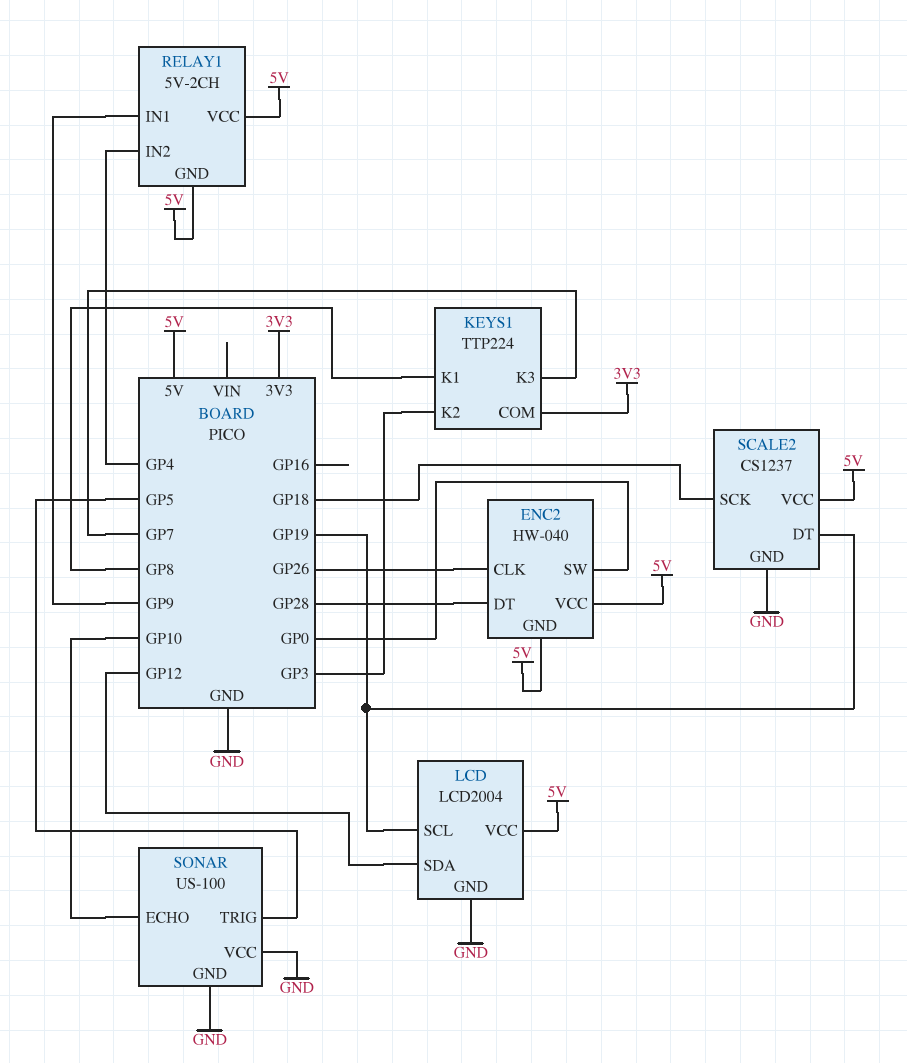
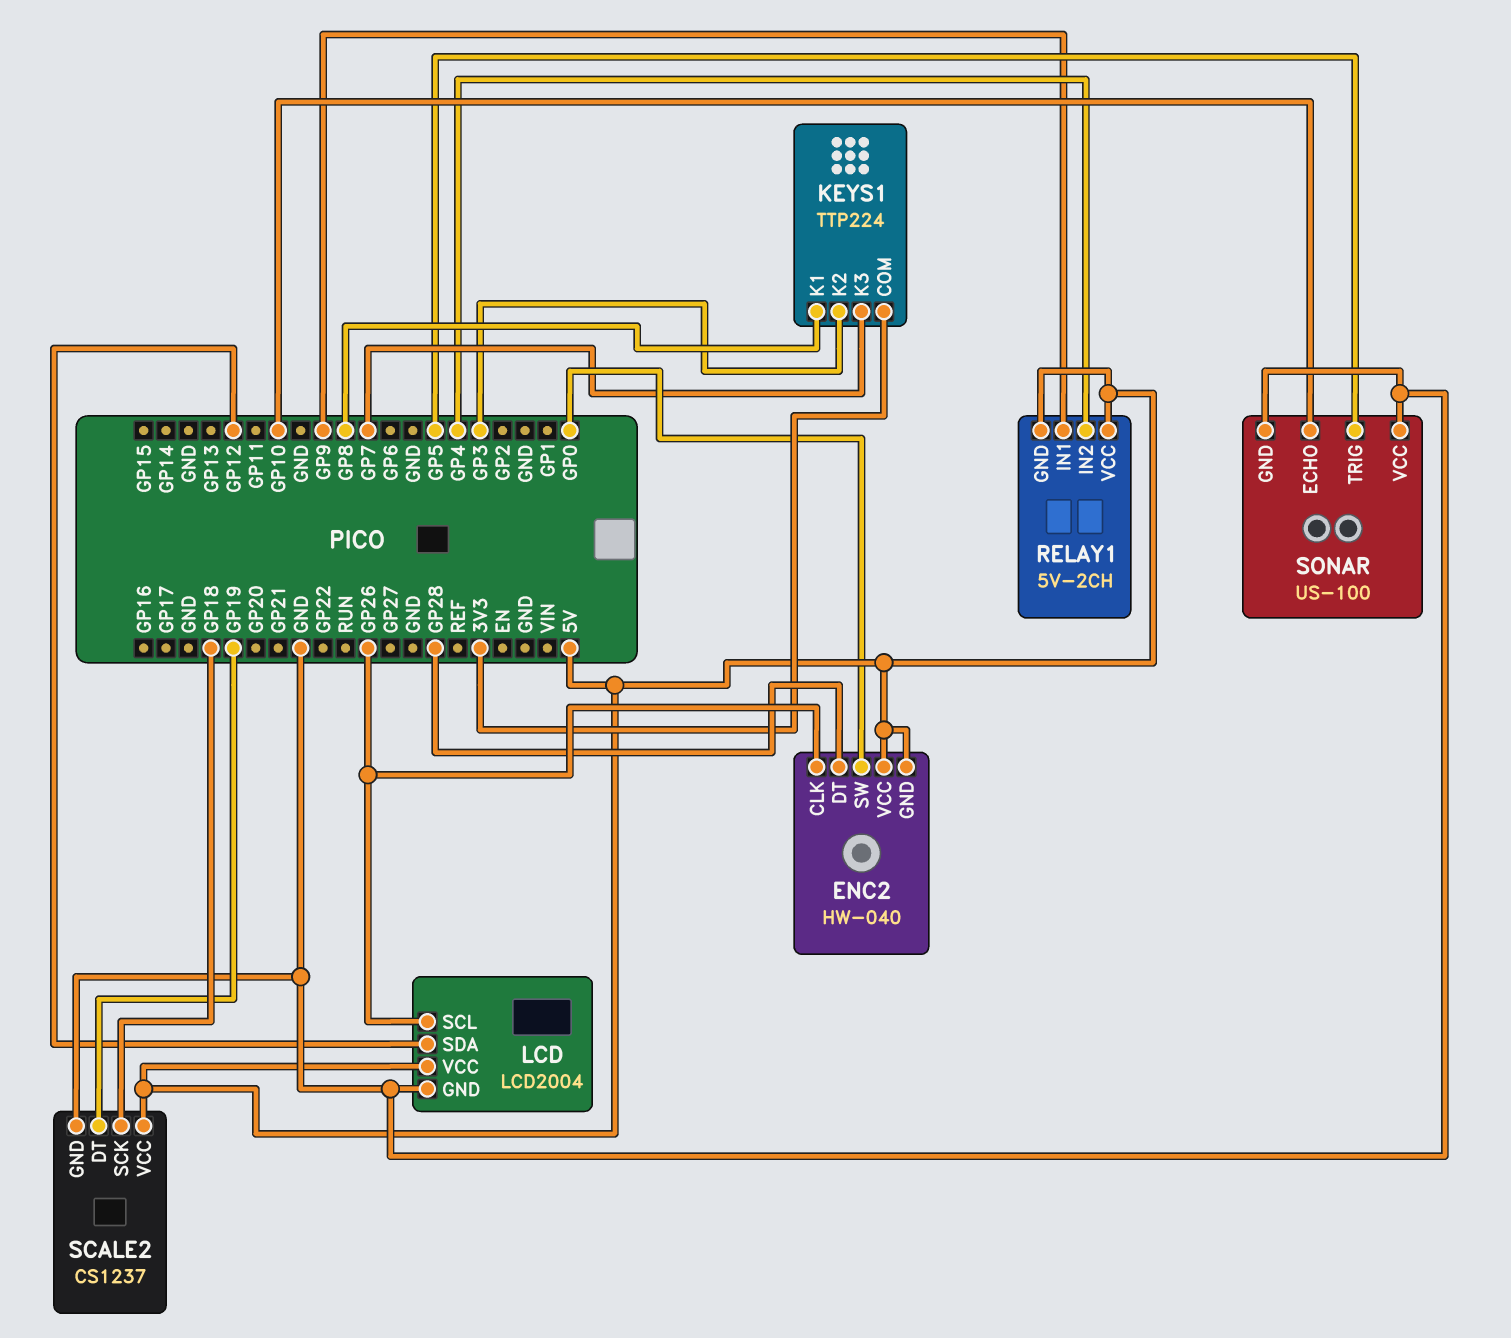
LCD pin SCL: GP19 -> GP26

